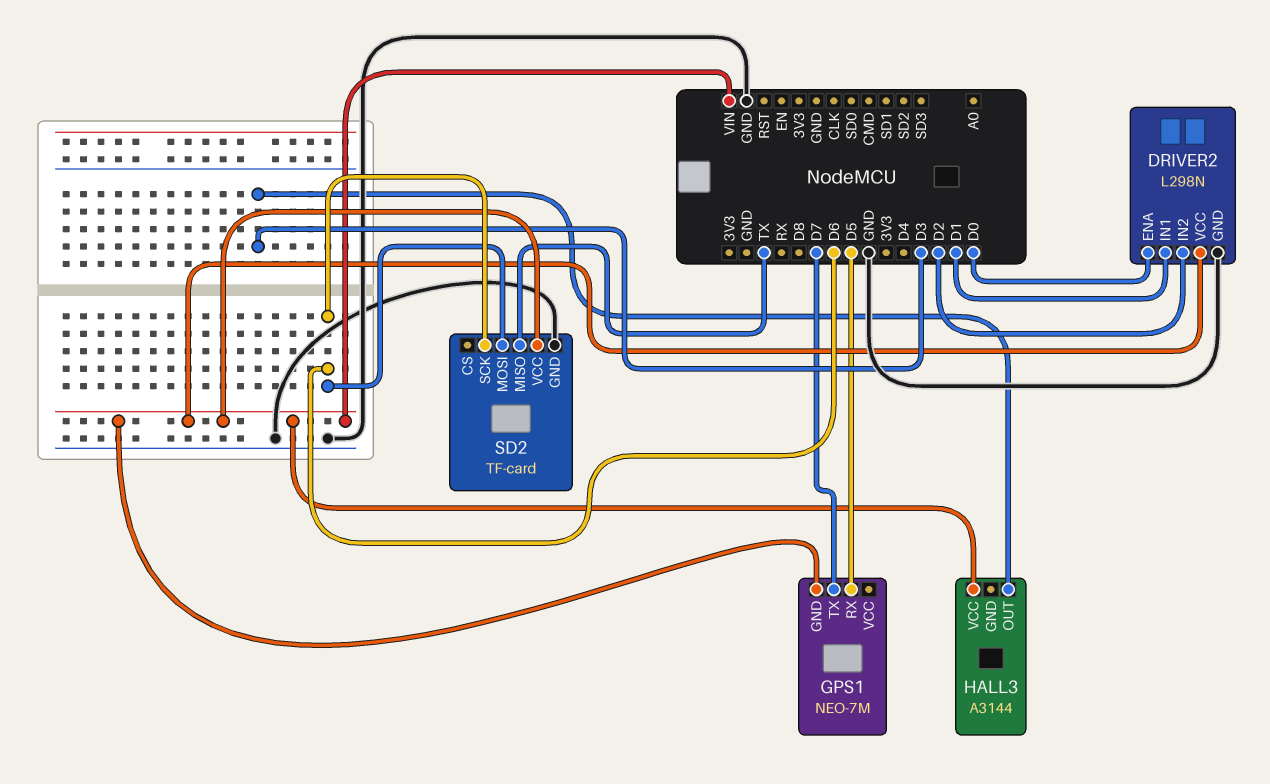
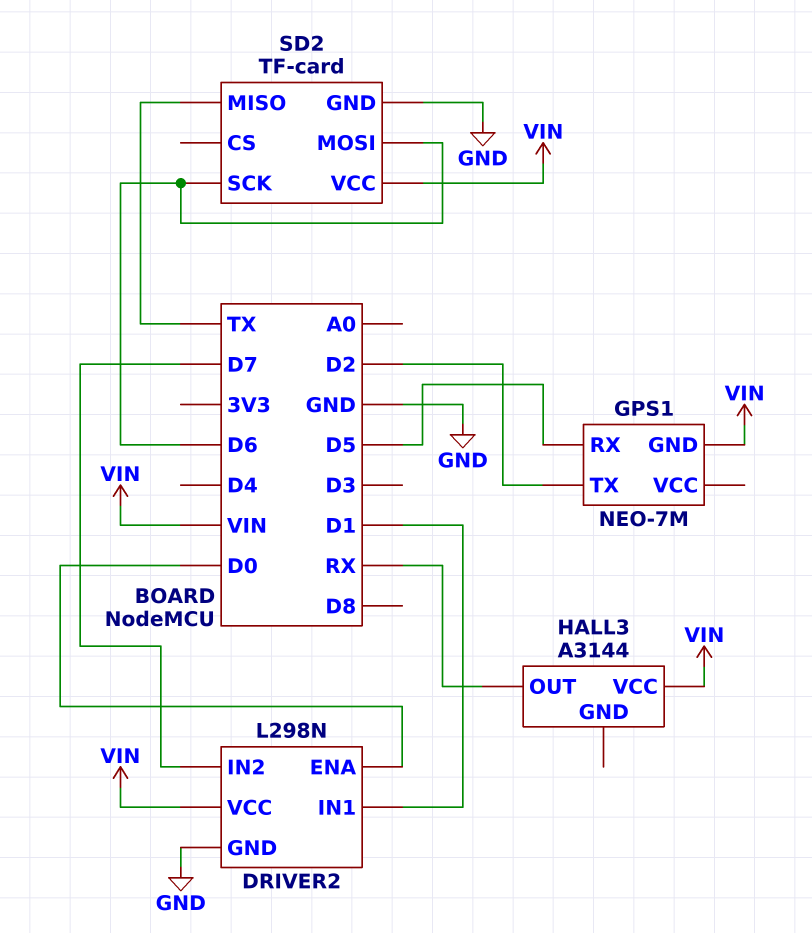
DRIVER2 pin IN2: D2 -> D7
GPS1 pin TX: D7 -> D2
HALL3 pin OUT: D3 -> RX

